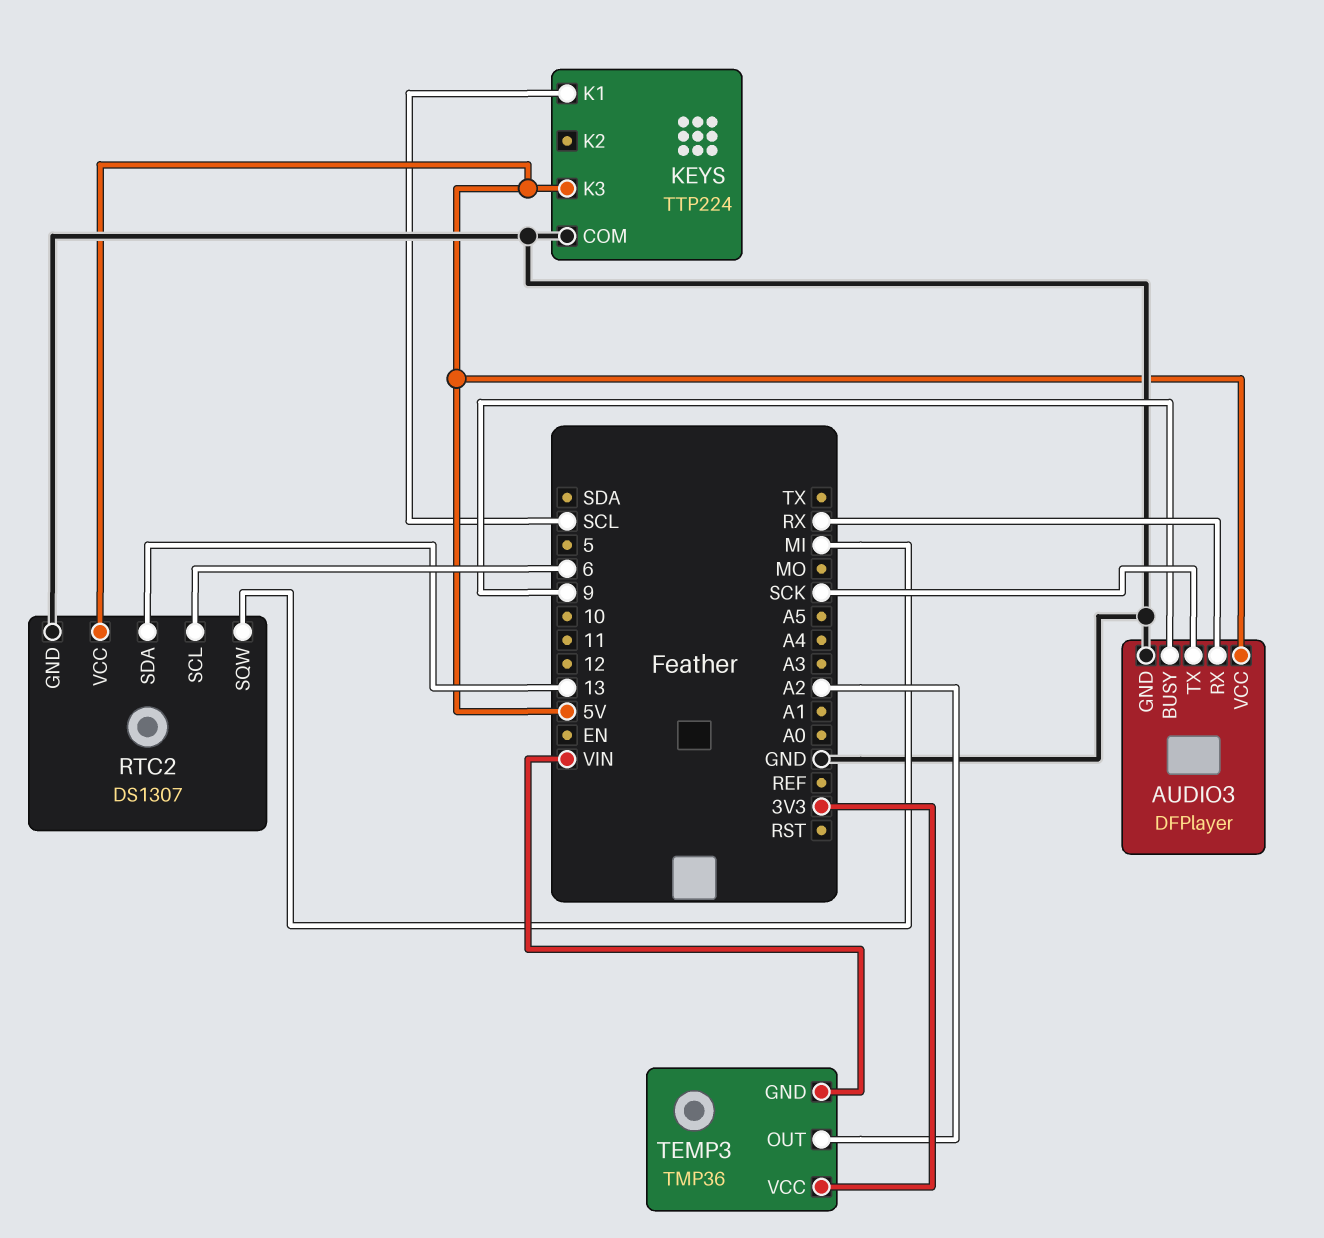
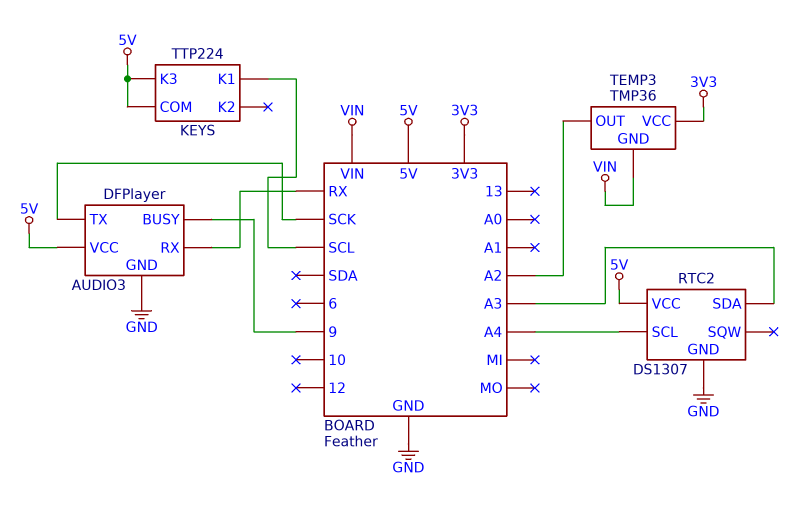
KEYS pin COM: GND -> 5V
RTC2 pin SCL: 6 -> A4
RTC2 pin SDA: 13 -> A3
RTC2 pin SQW: MI -> none

